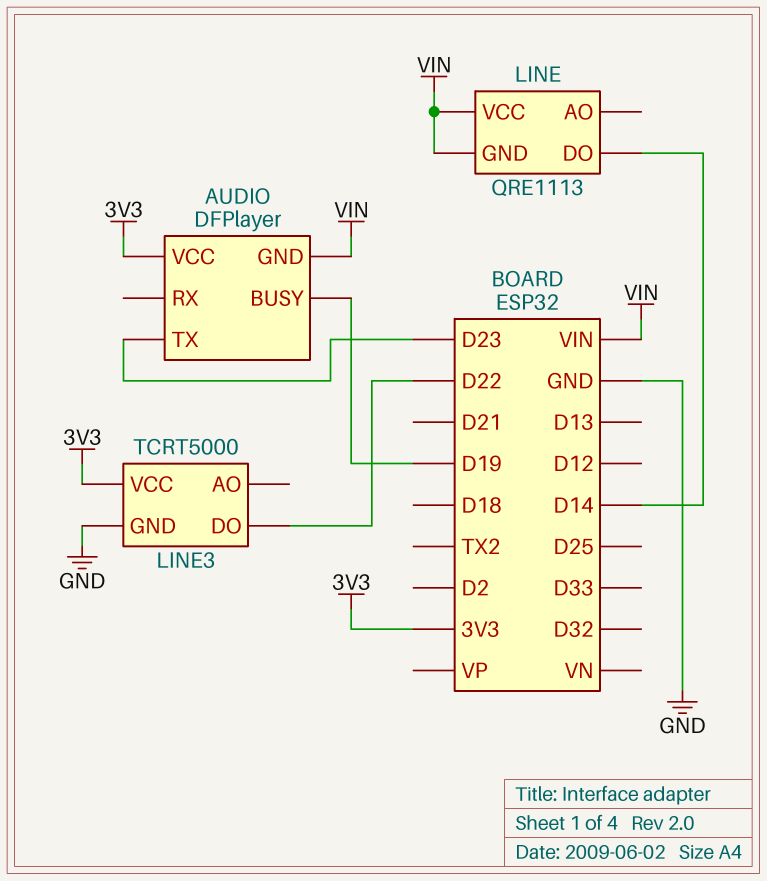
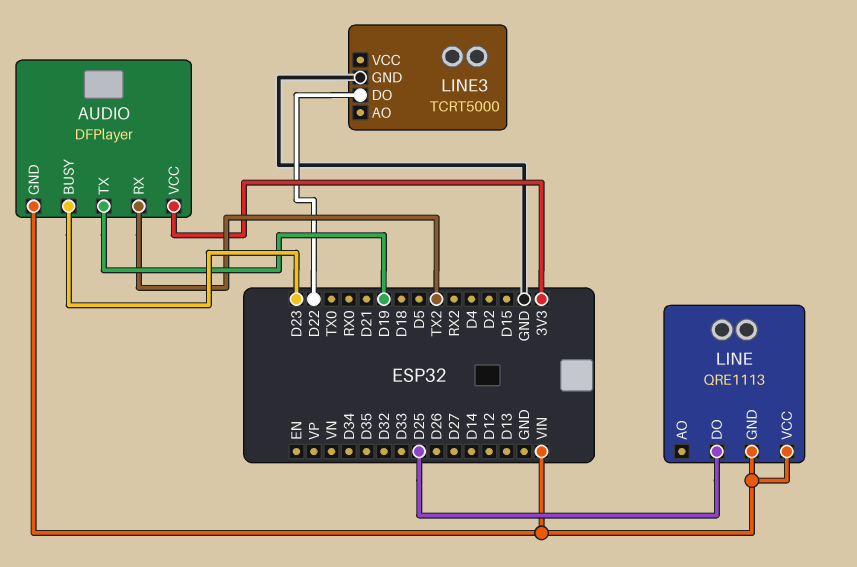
AUDIO pin BUSY: D19 -> D23
AUDIO pin RX: none -> TX2
AUDIO pin TX: D23 -> D19
LINE pin DO: D14 -> D25
LINE3 pin VCC: 3V3 -> none

